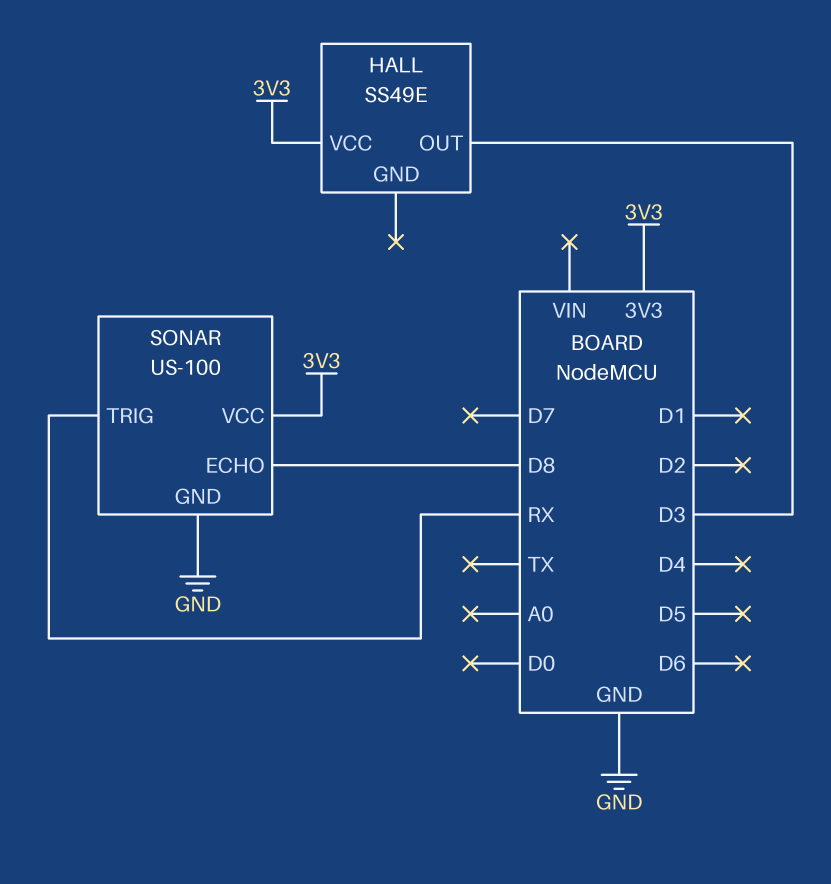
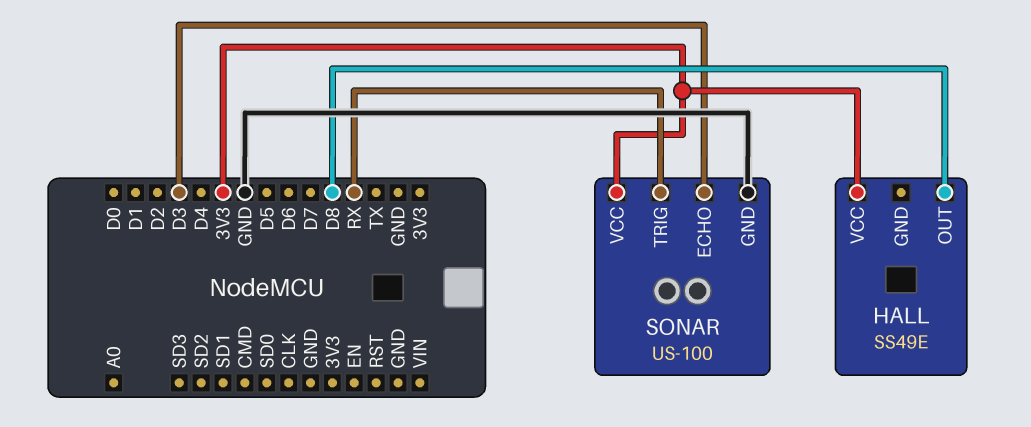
HALL pin OUT: D3 -> D8
SONAR pin ECHO: D8 -> D3

